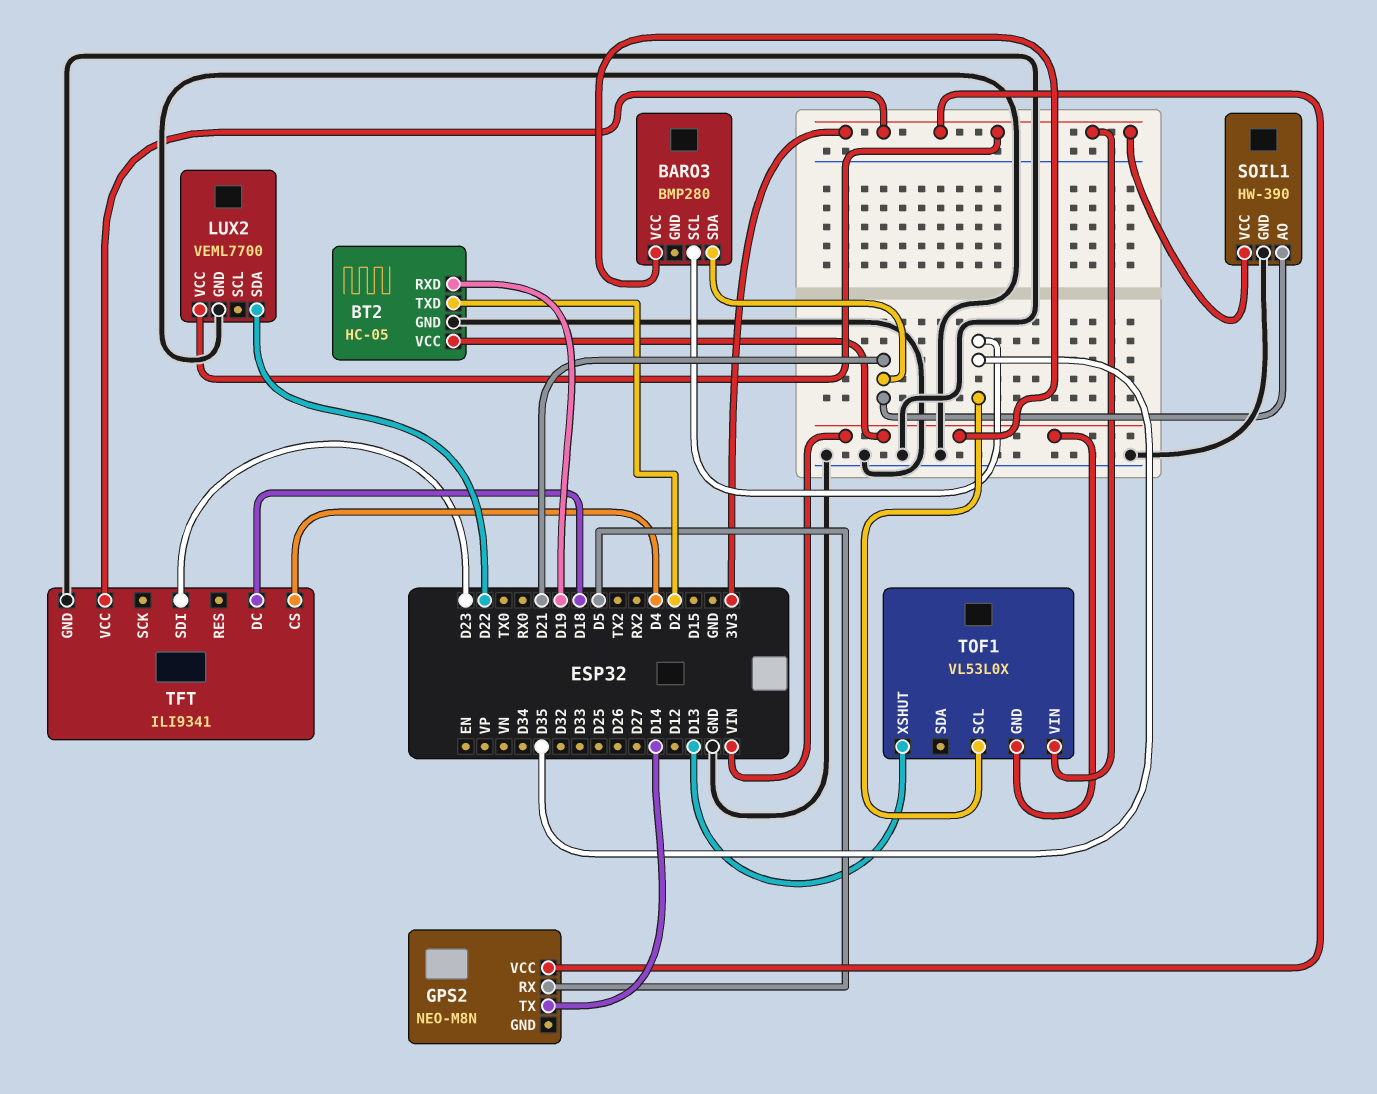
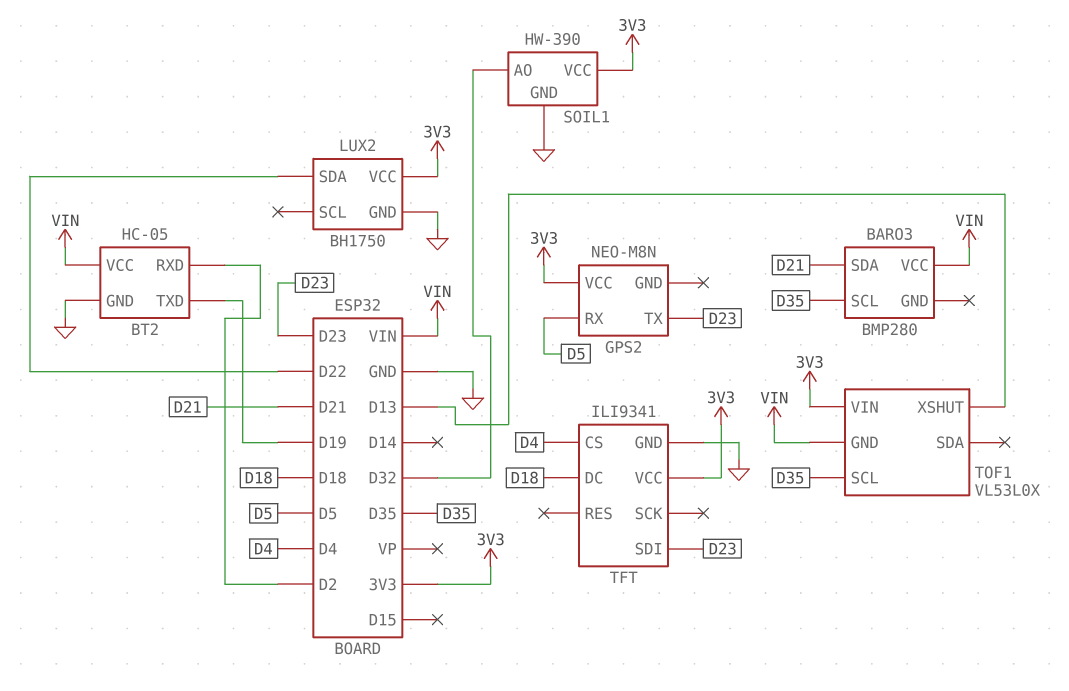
BT2 pin RXD: D19 -> D2
BT2 pin TXD: D2 -> D19
GPS2 pin TX: D14 -> D23
LUX2: VEML7700 -> BH1750
SOIL1 pin AO: D21 -> D32

